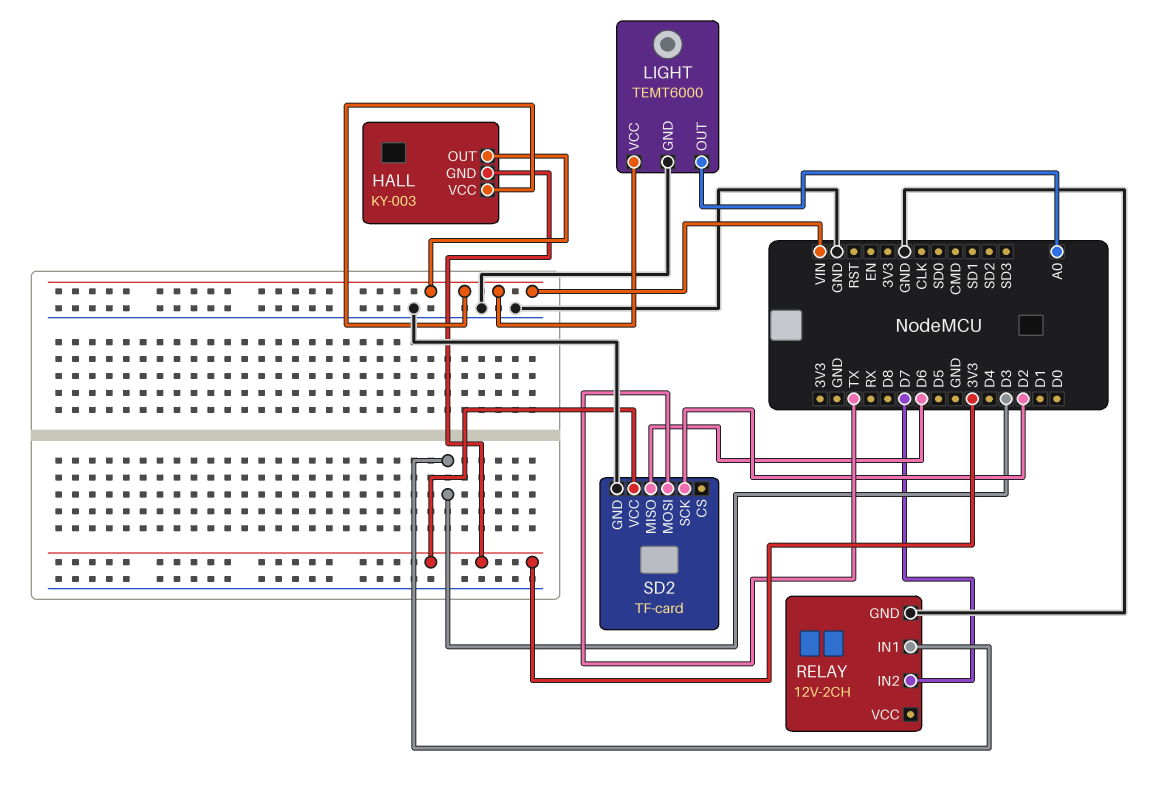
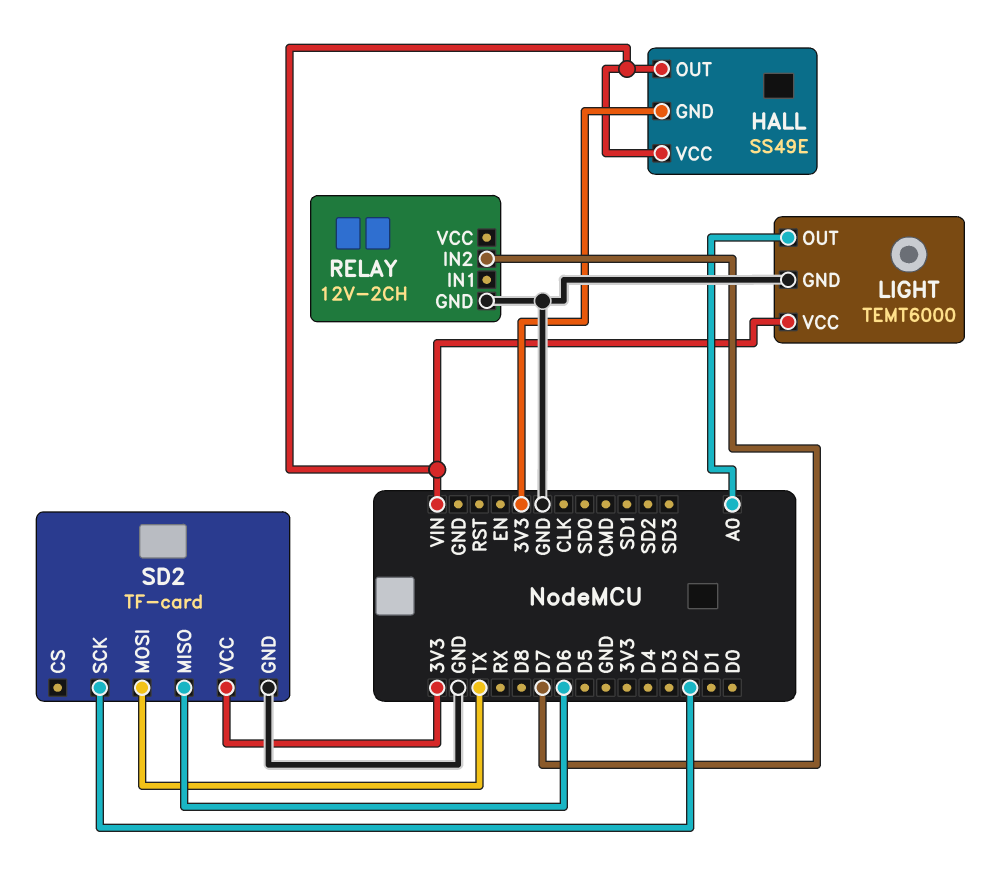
HALL: KY-003 -> SS49E
RELAY pin IN1: D3 -> none

